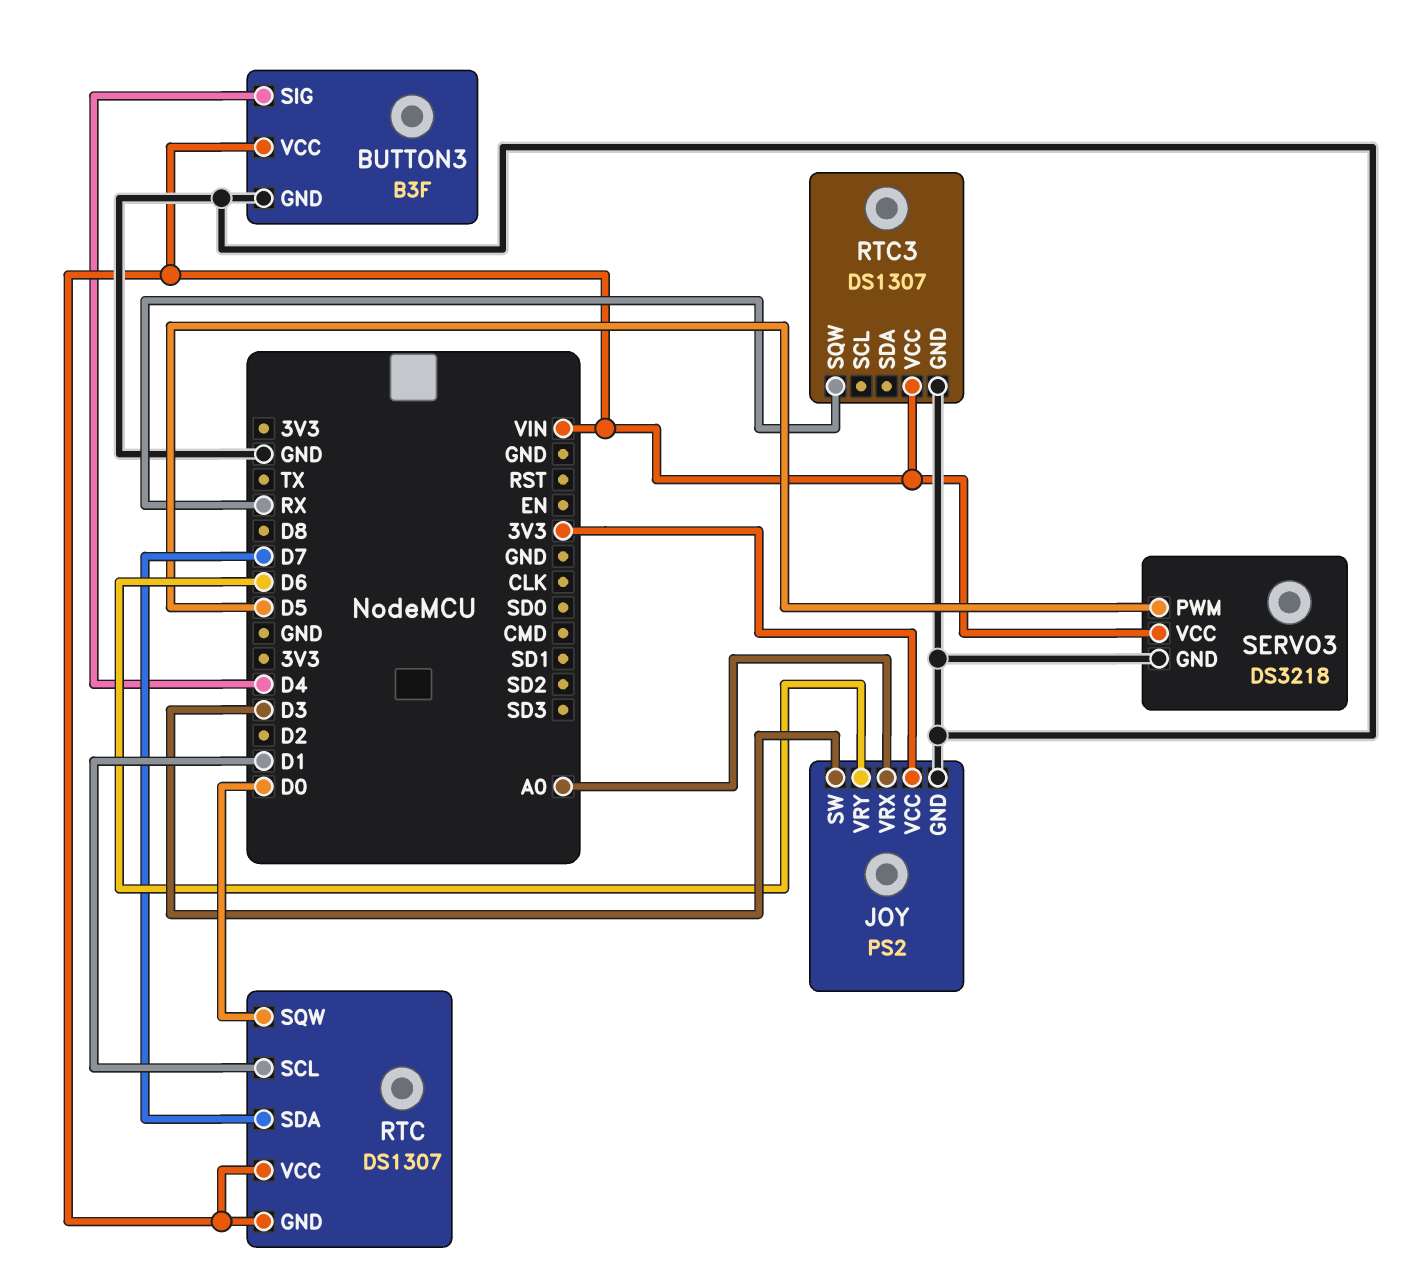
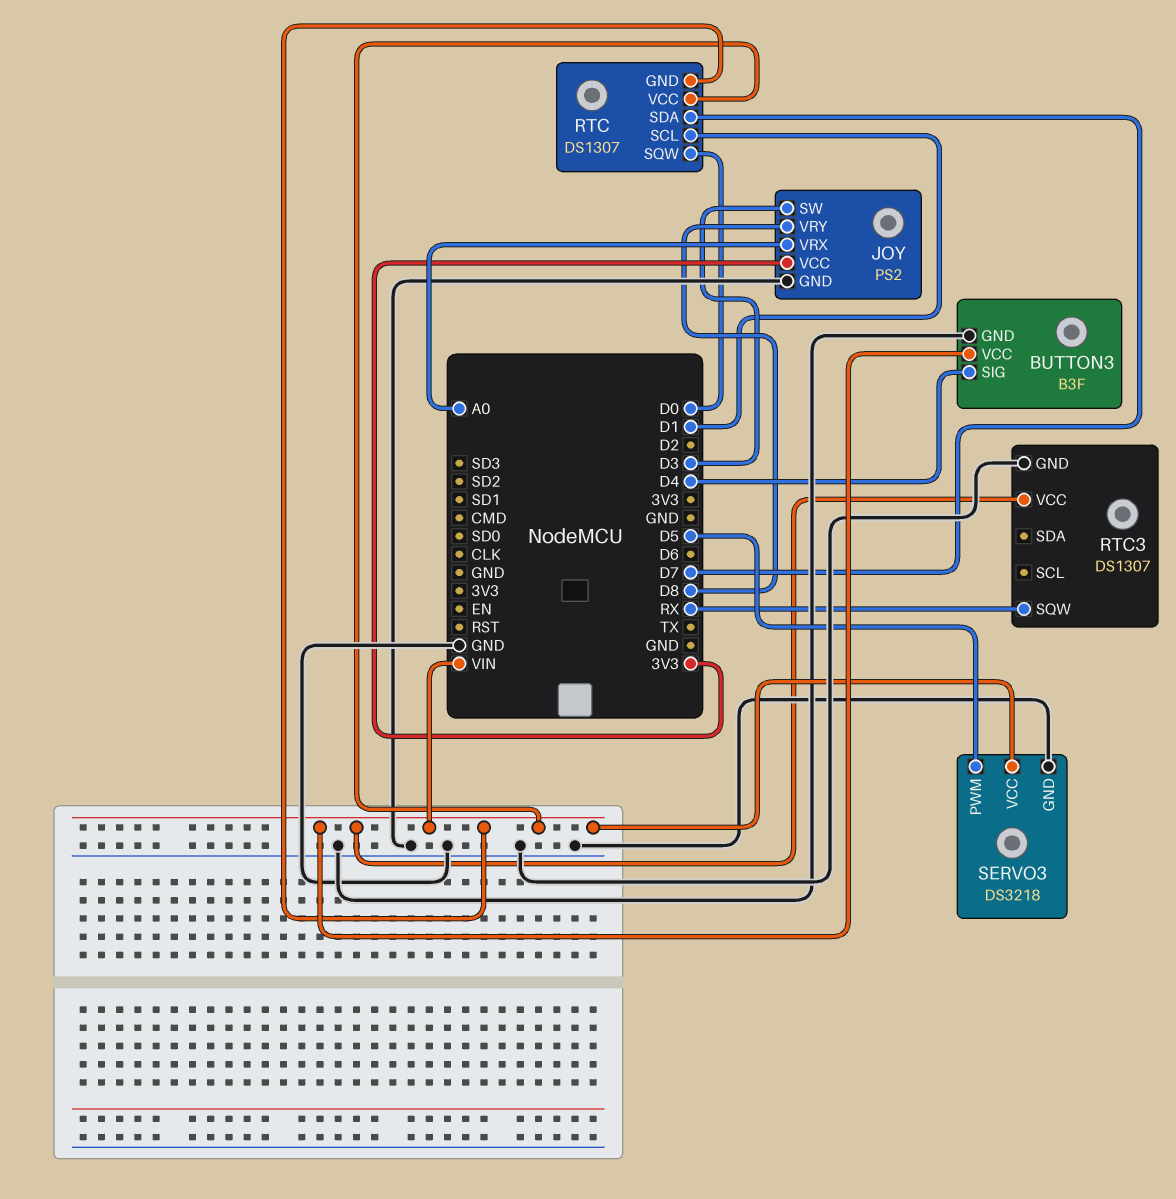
JOY pin VRY: D6 -> D8

